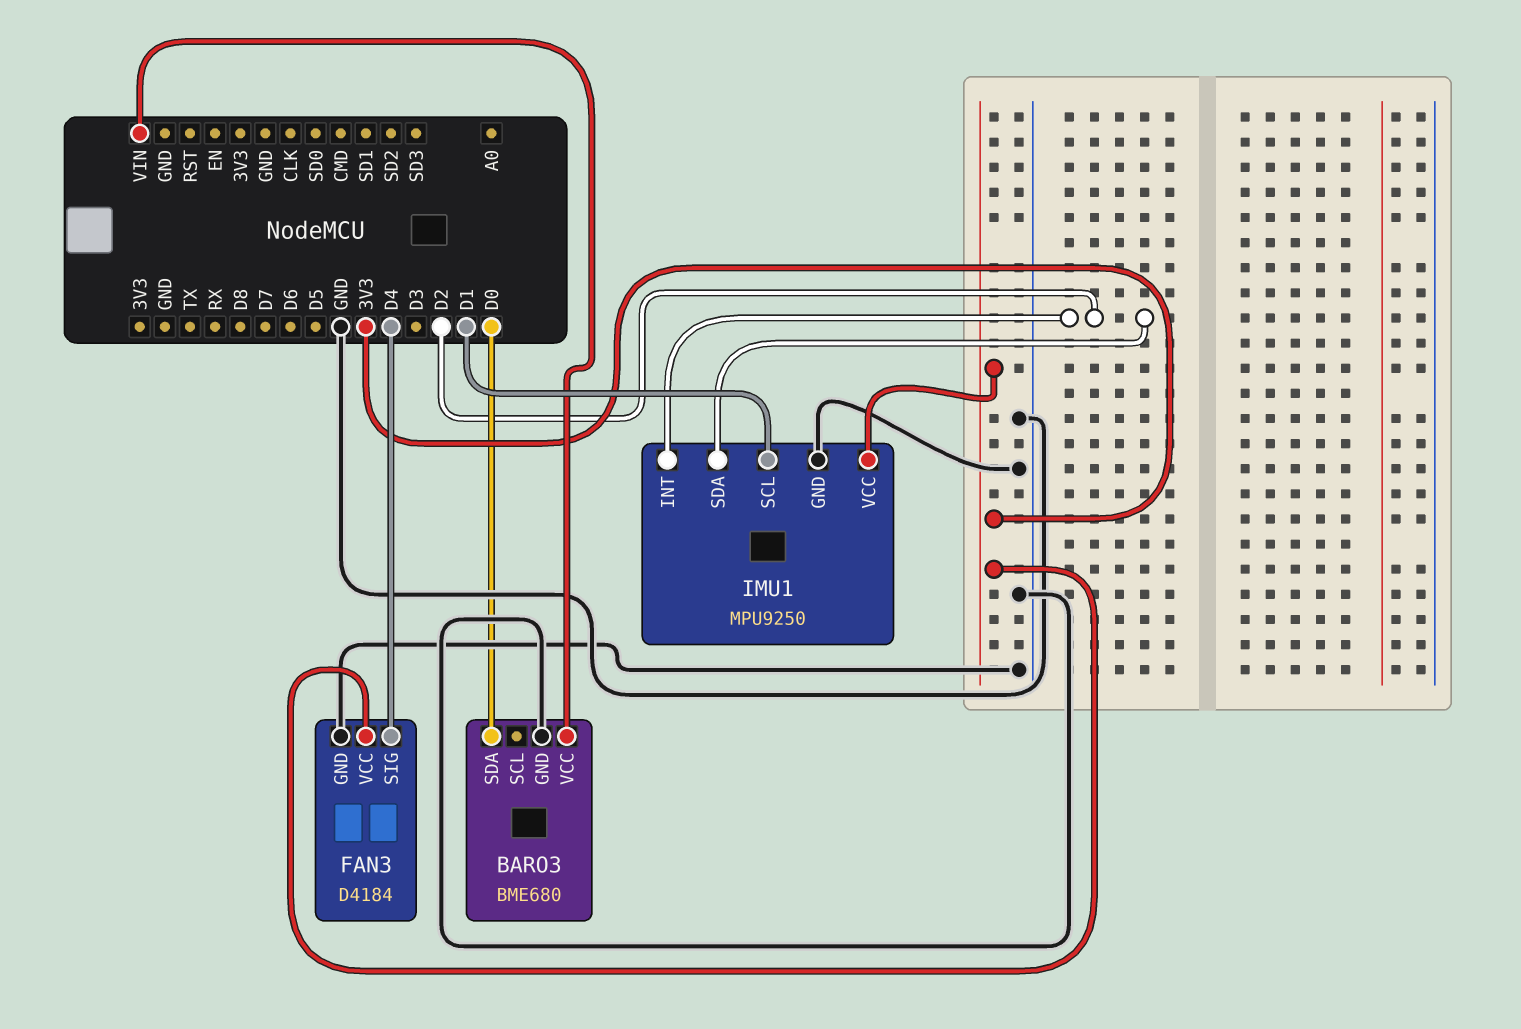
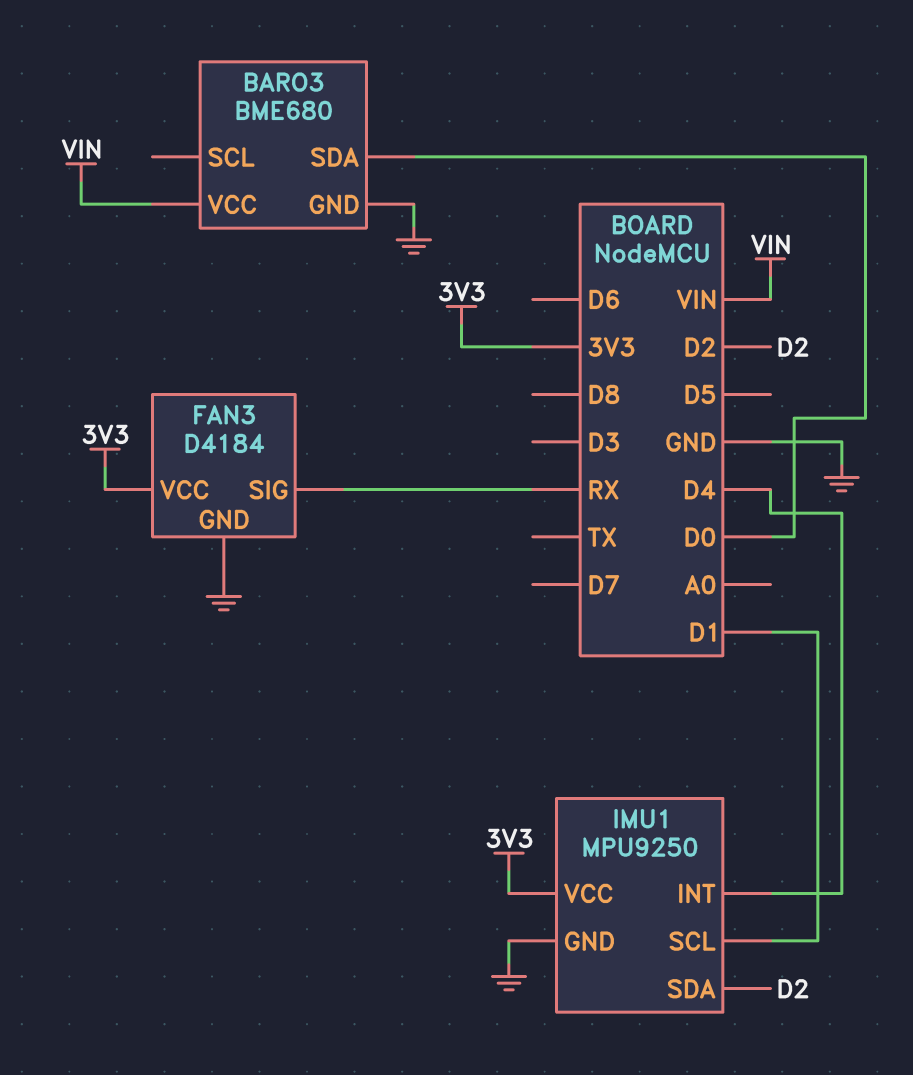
FAN3 pin SIG: D4 -> RX
IMU1 pin INT: D2 -> D4

